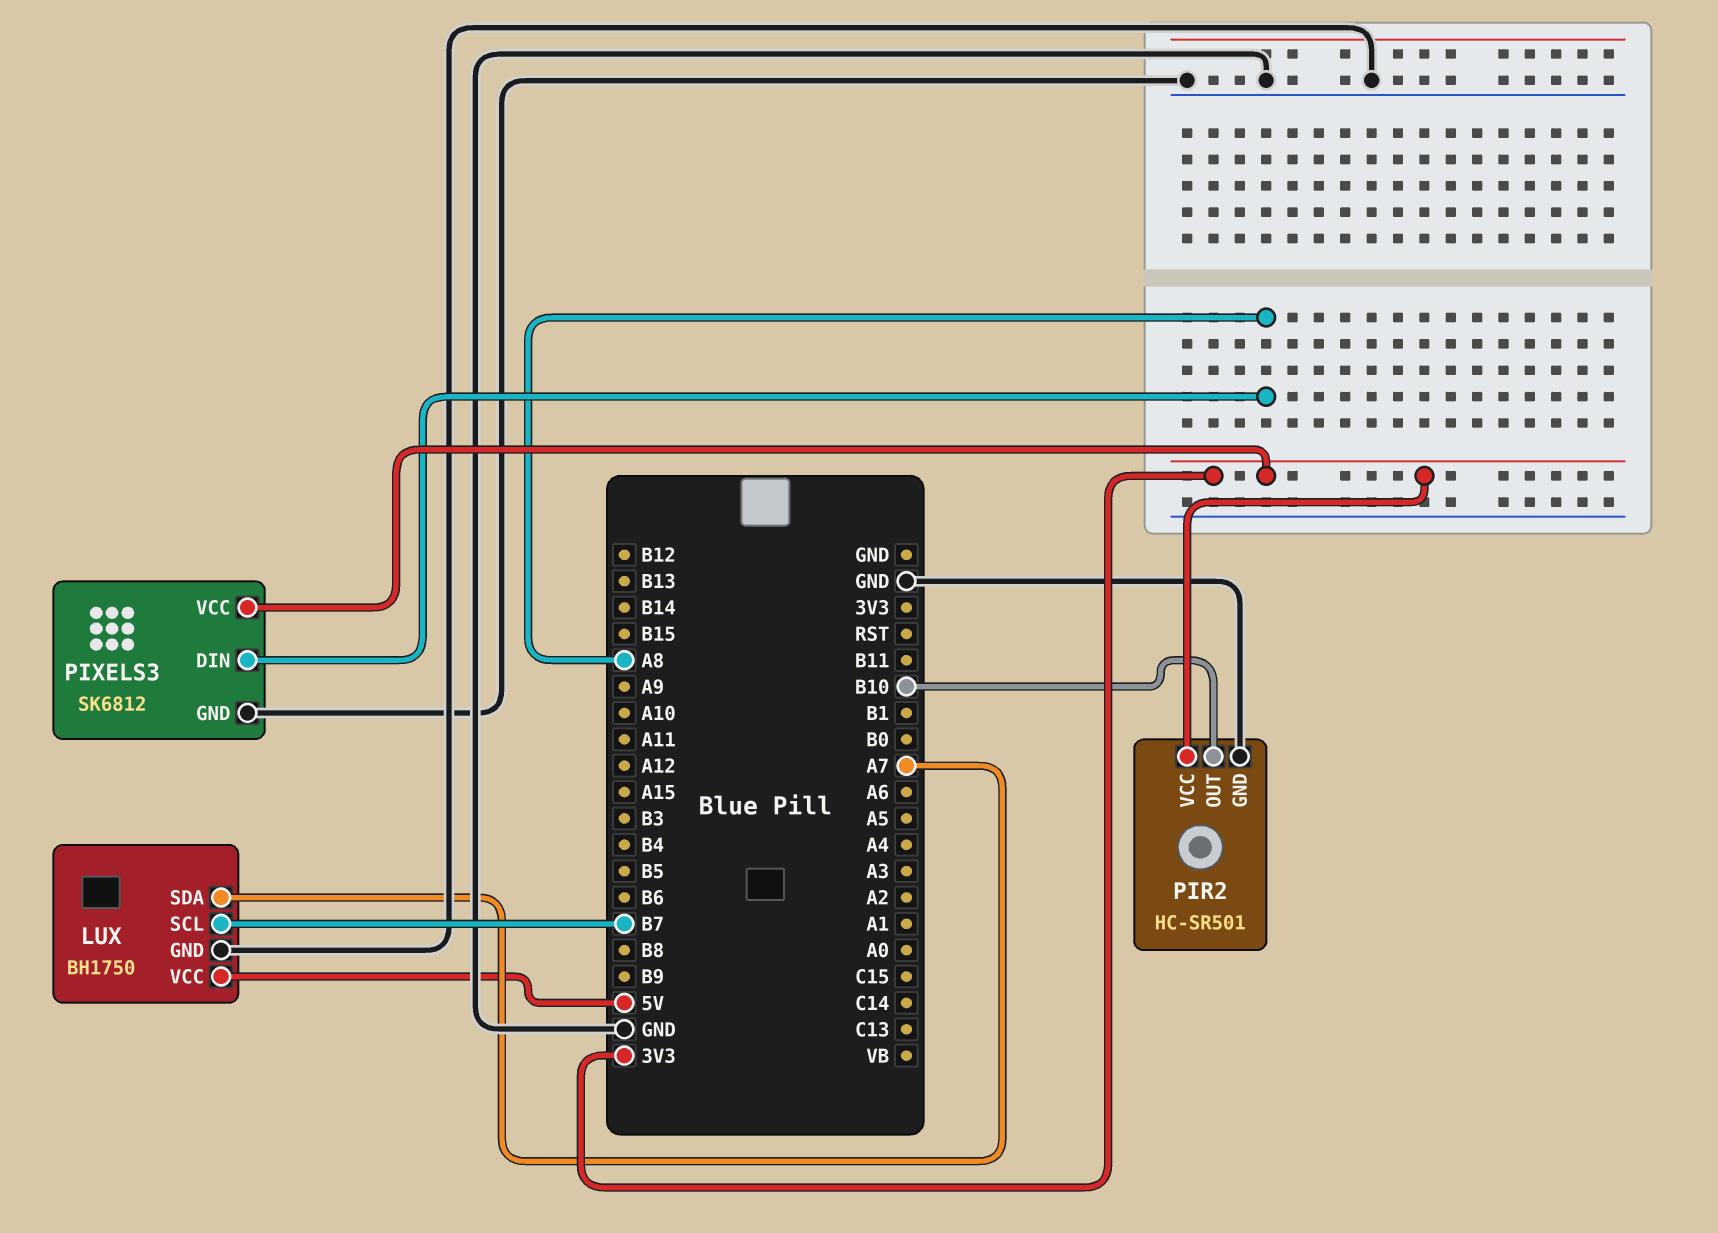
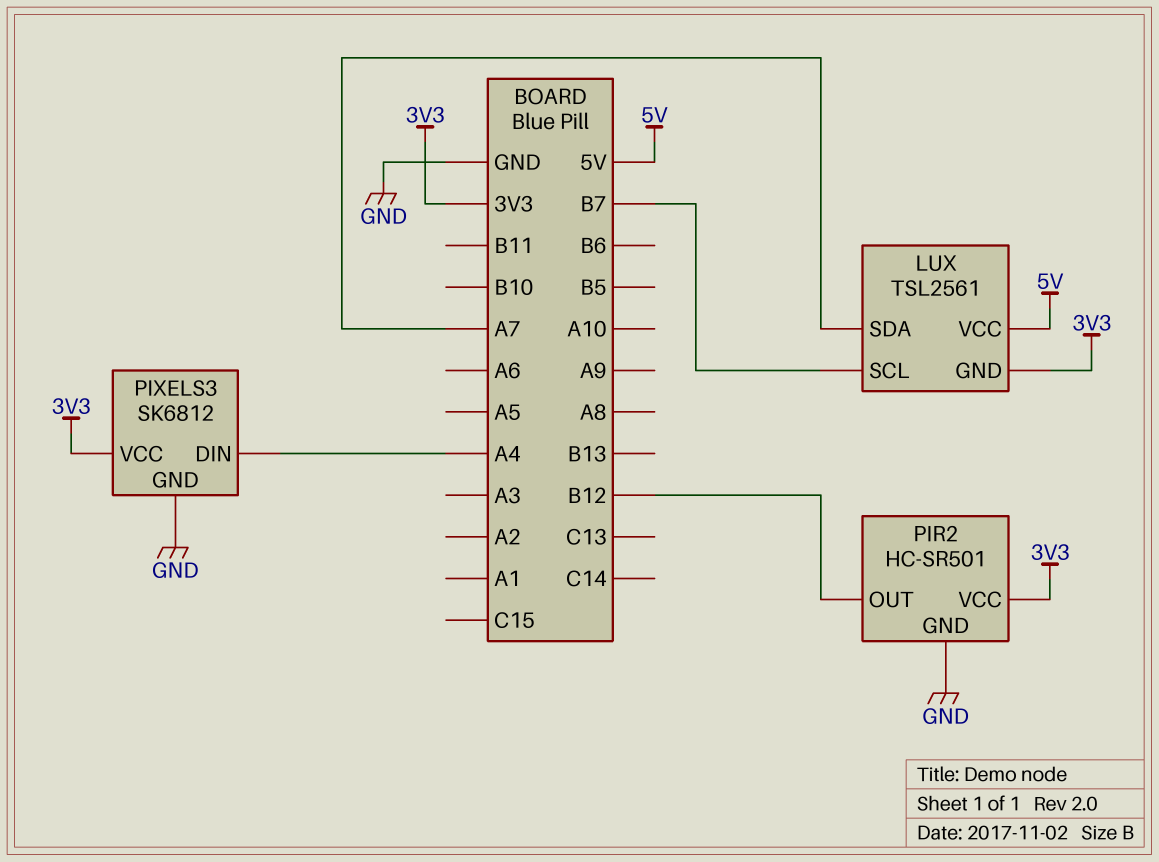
LUX: BH1750 -> TSL2561
LUX pin GND: GND -> 3V3
PIR2 pin OUT: B10 -> B12
PIXELS3 pin DIN: A8 -> A4

